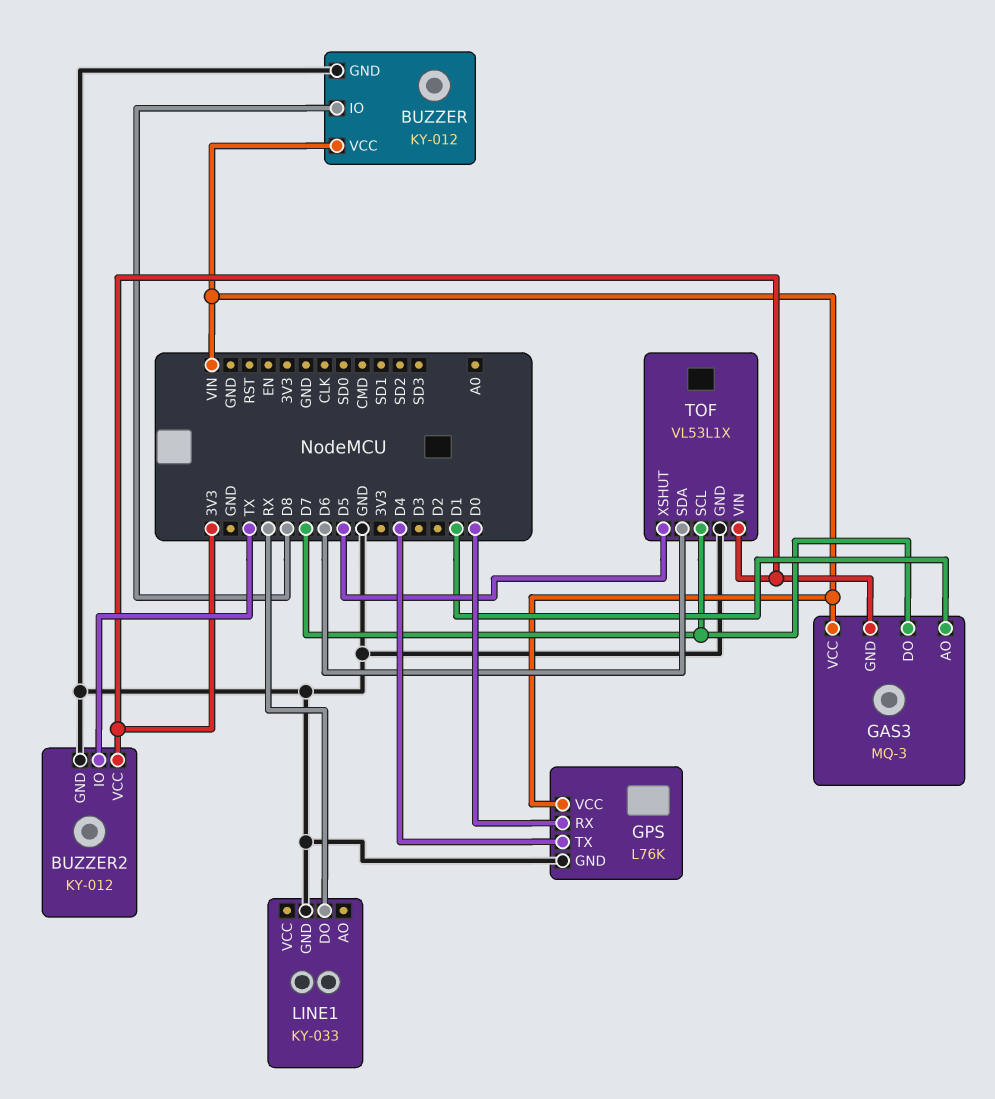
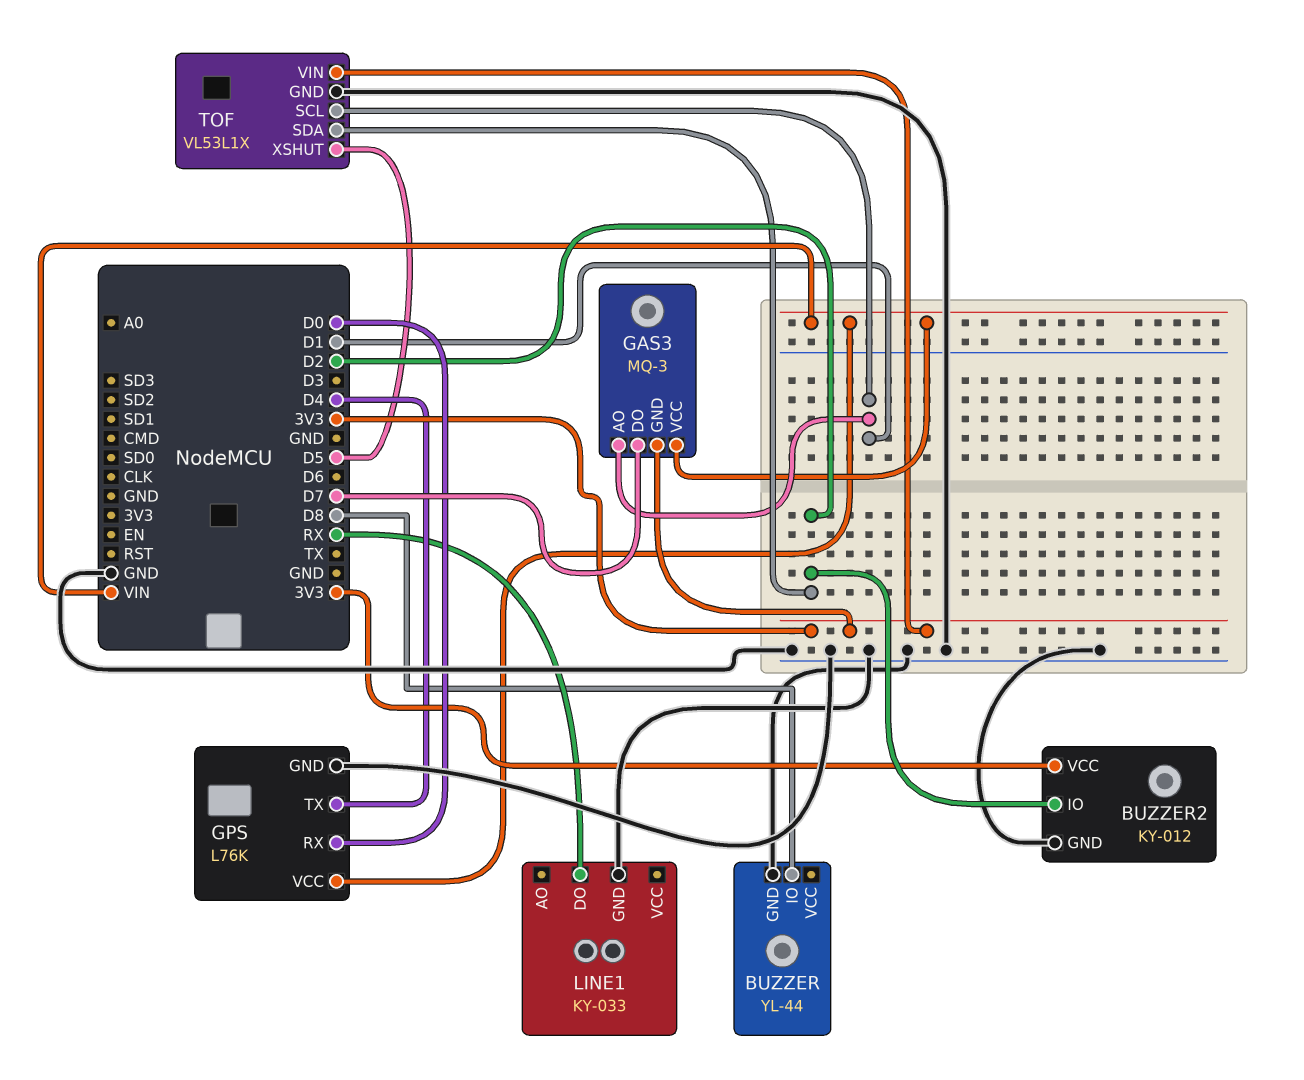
BUZZER: KY-012 -> YL-44
BUZZER pin VCC: VIN -> none
BUZZER2 pin IO: TX -> D2
TOF pin SCL: D7 -> D1
TOF pin SDA: D6 -> D2

